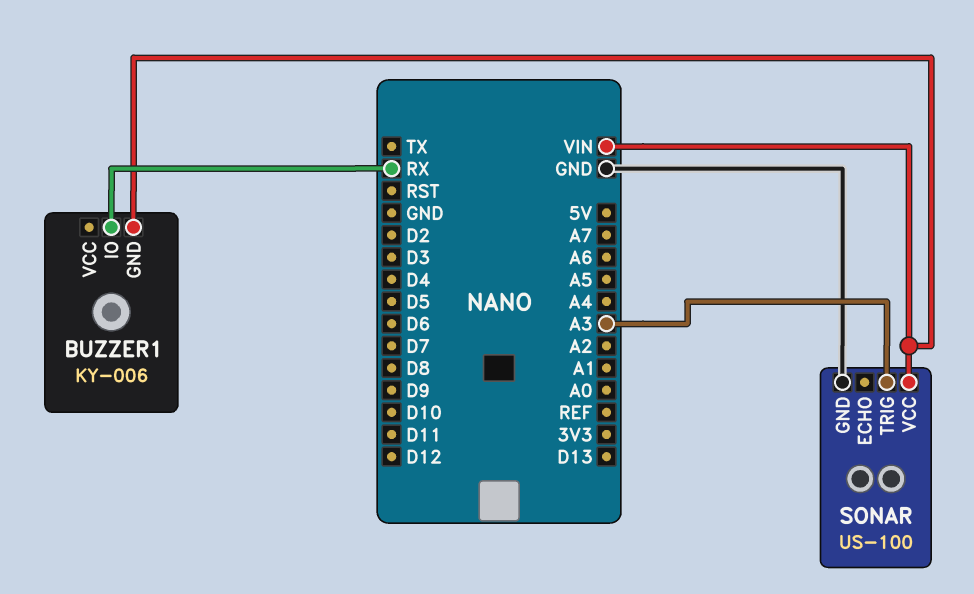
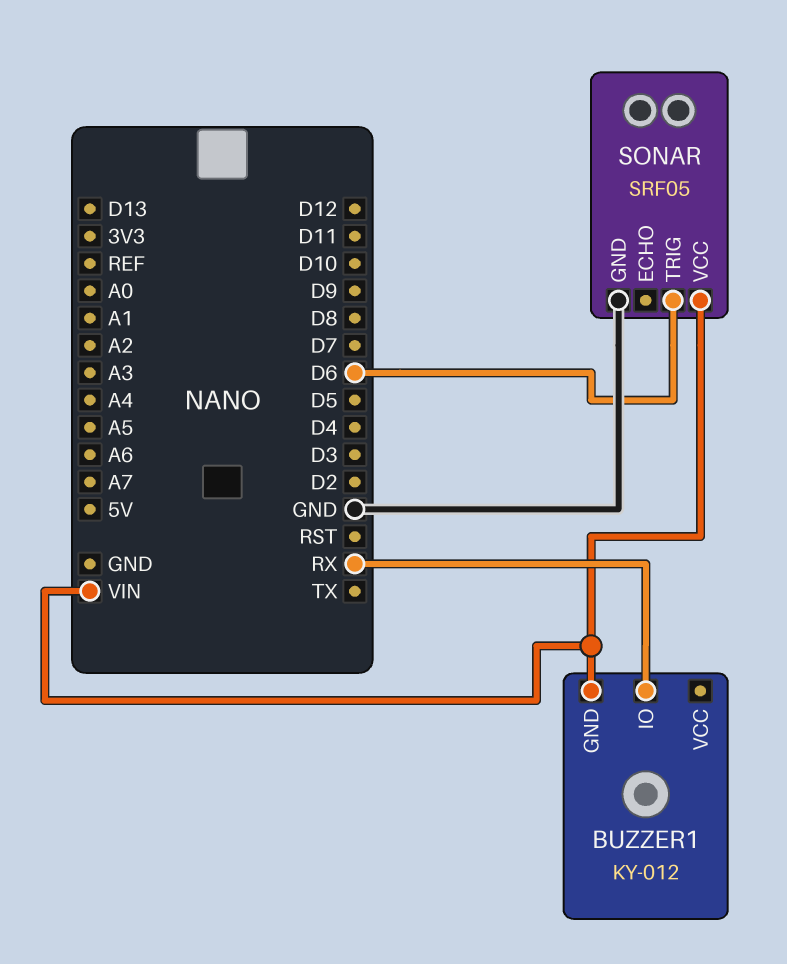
BUZZER1: KY-006 -> KY-012
SONAR: US-100 -> SRF05
SONAR pin TRIG: A3 -> D6

